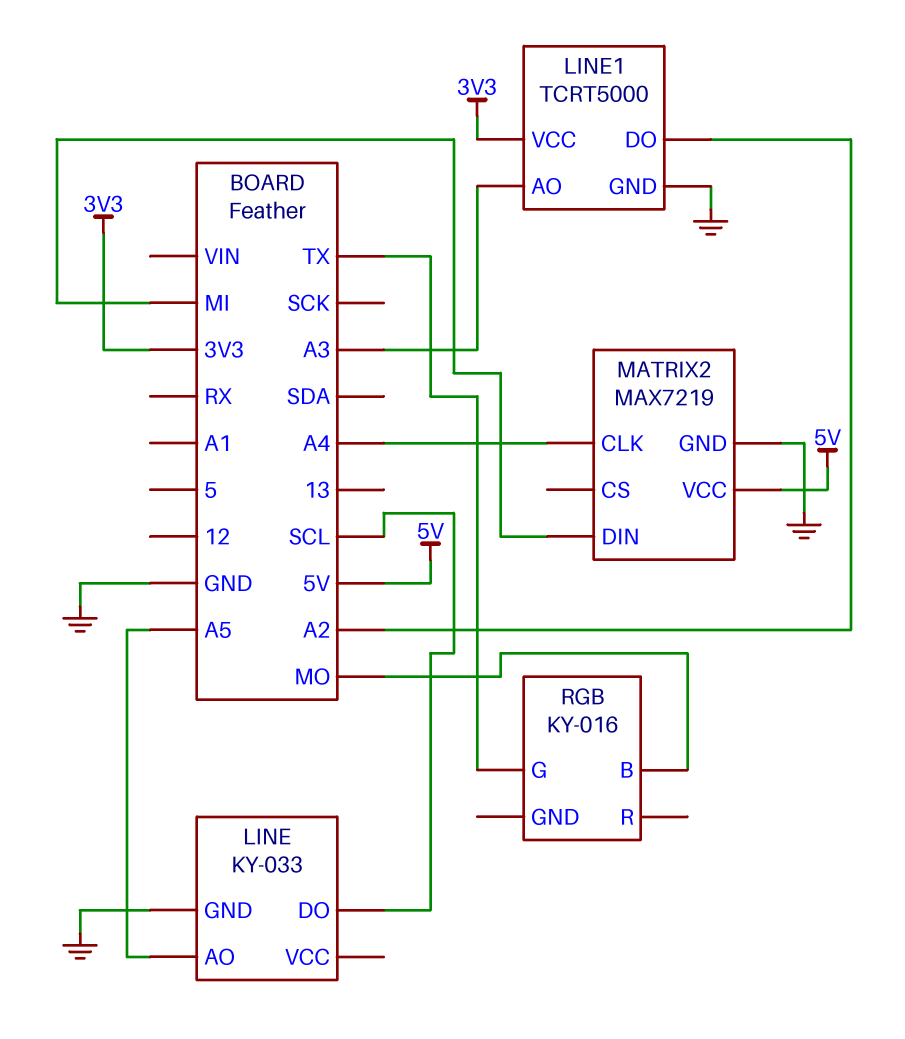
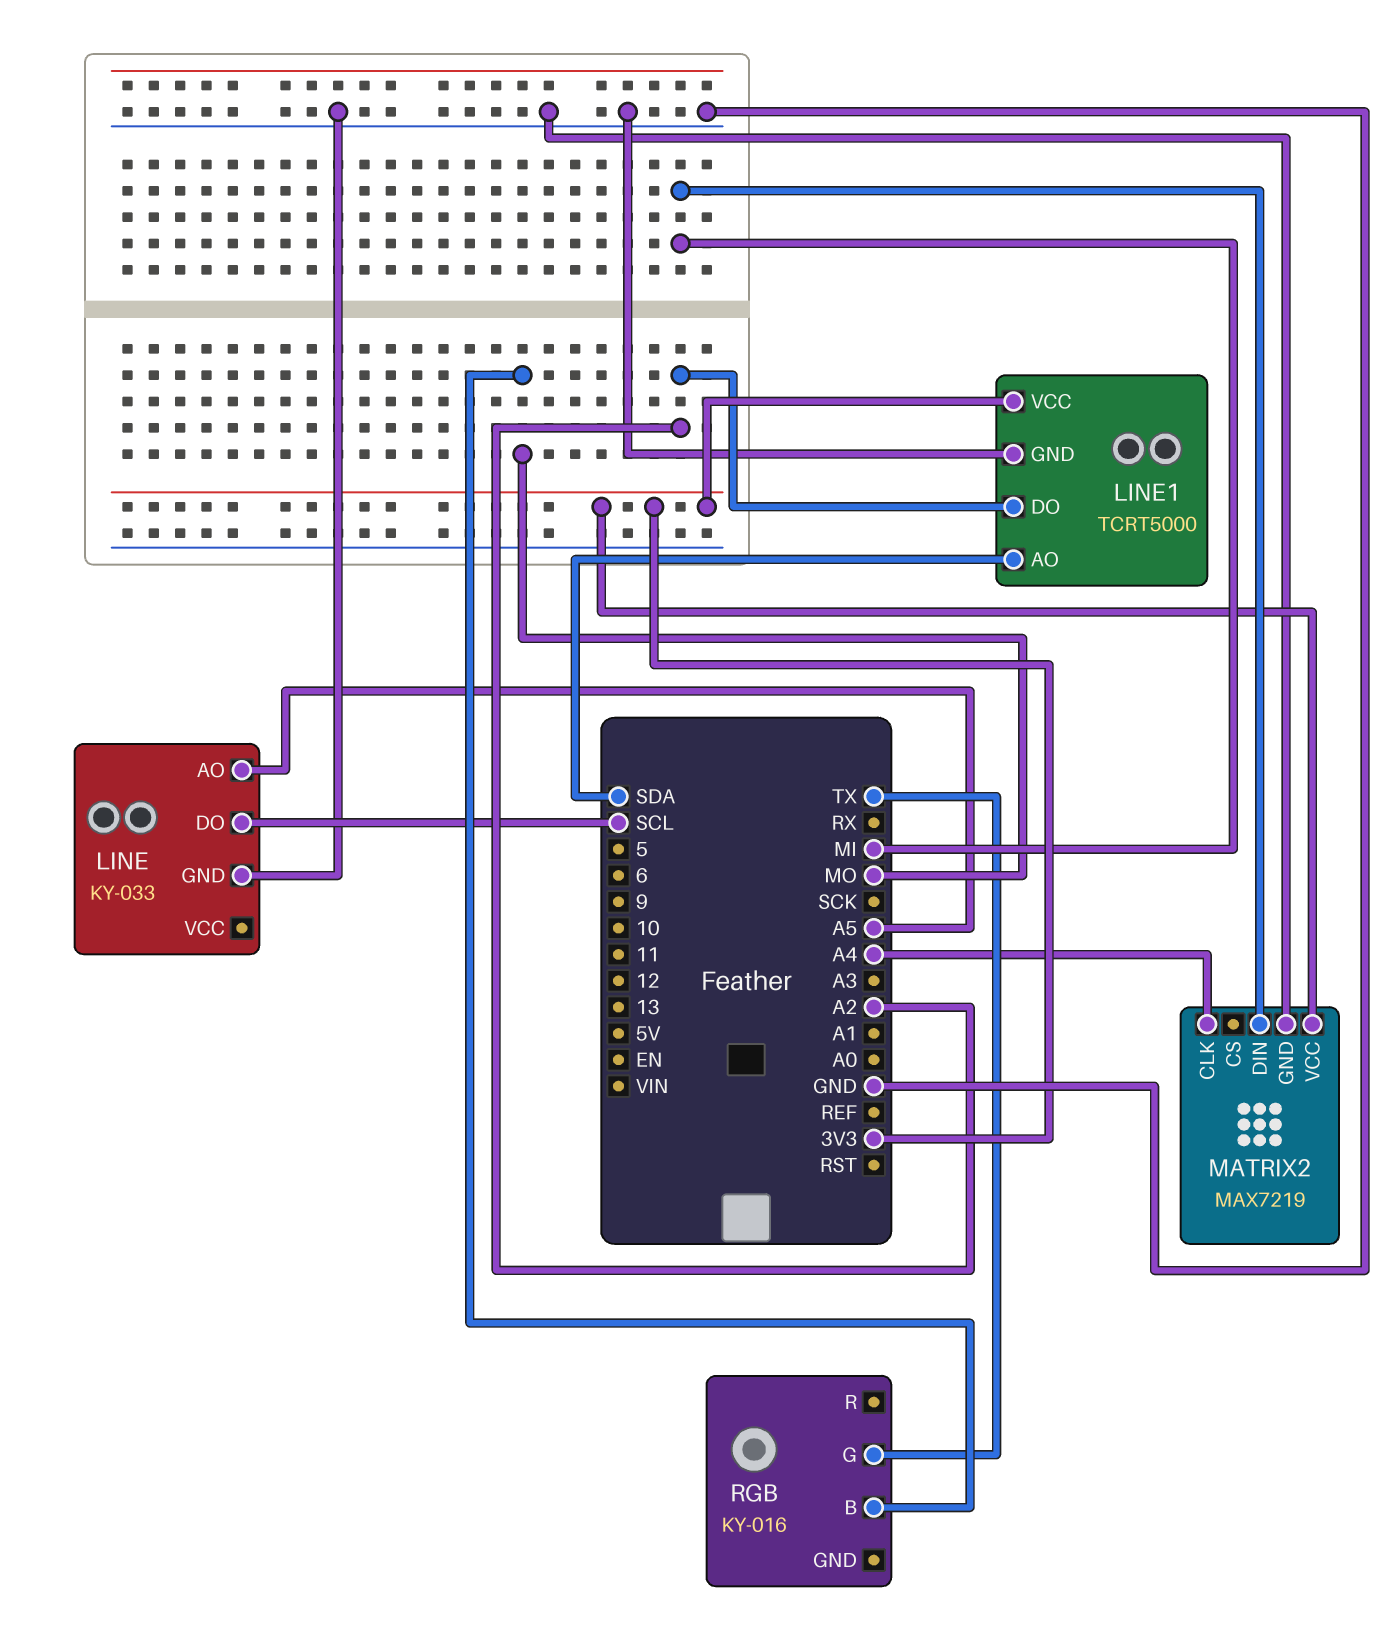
LINE1 pin AO: A3 -> SDA
MATRIX2 pin VCC: 5V -> 3V3

